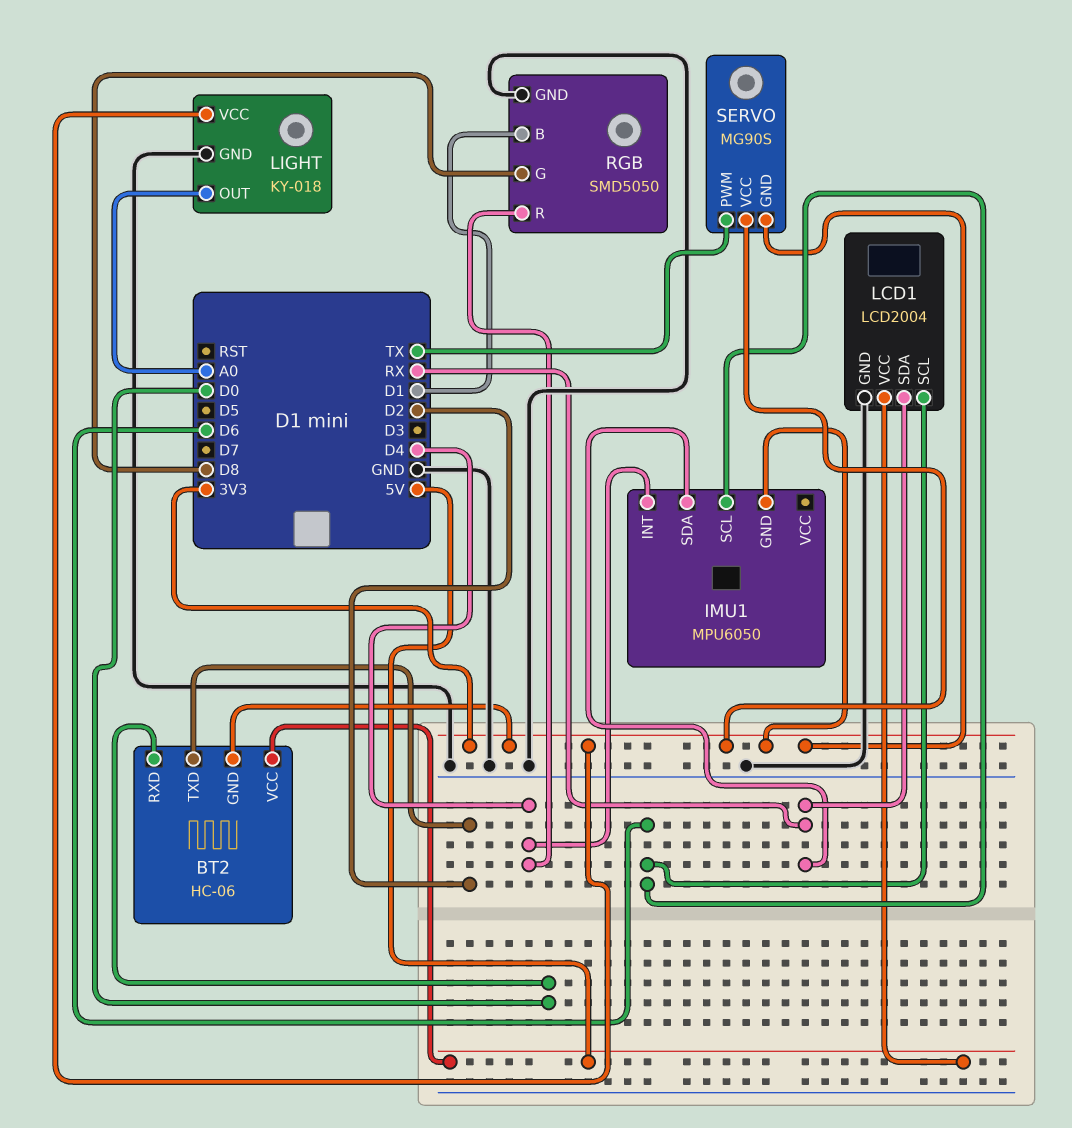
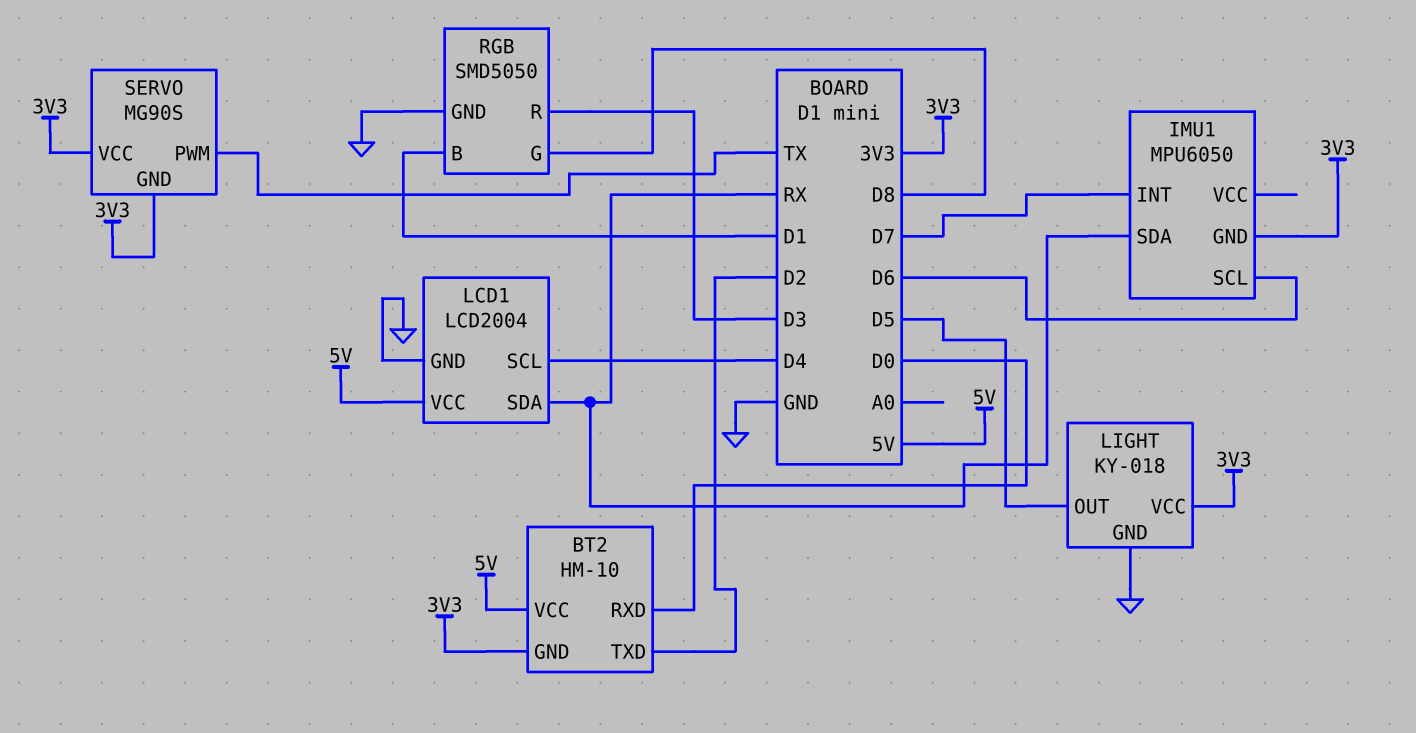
BT2: HC-06 -> HM-10
IMU1 pin INT: D4 -> D7
LCD1 pin SCL: D6 -> D4
LIGHT pin OUT: A0 -> D5
RGB pin R: D4 -> D3

